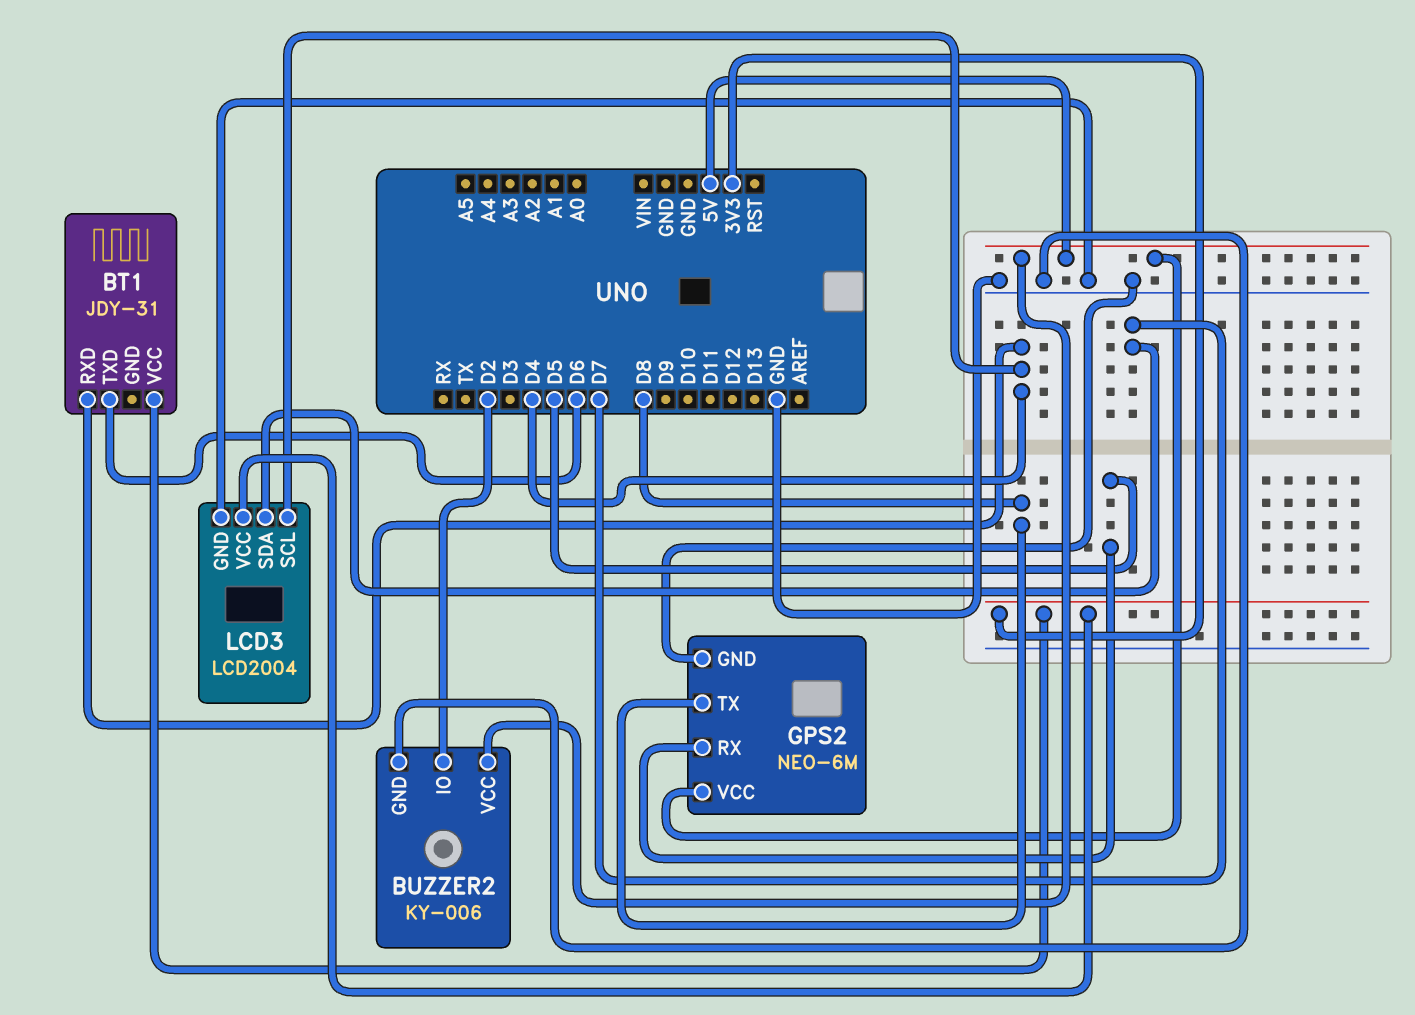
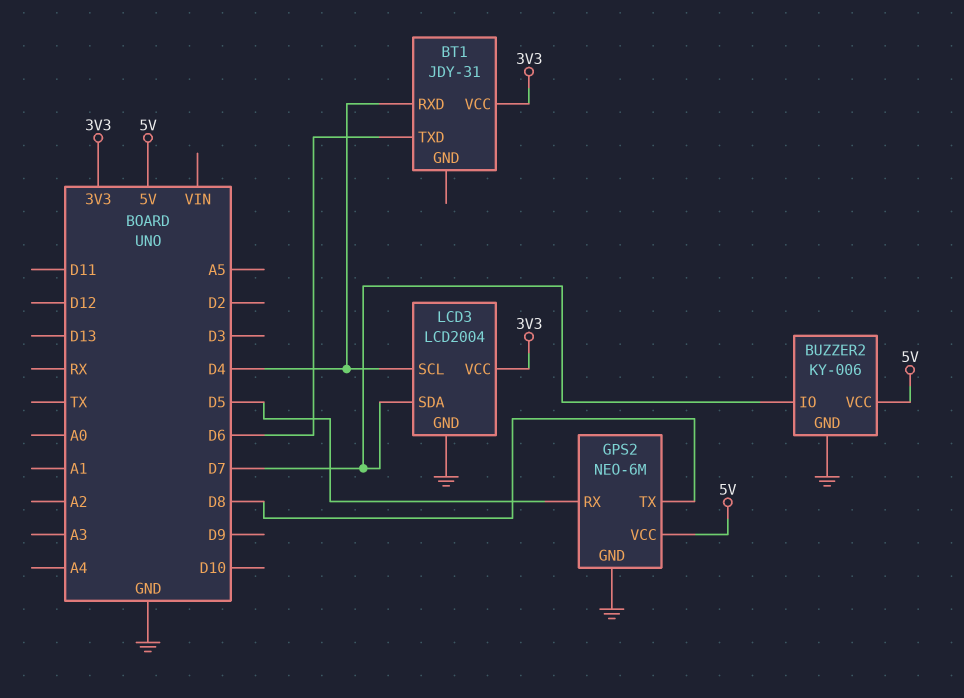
BUZZER2 pin IO: D2 -> D7

